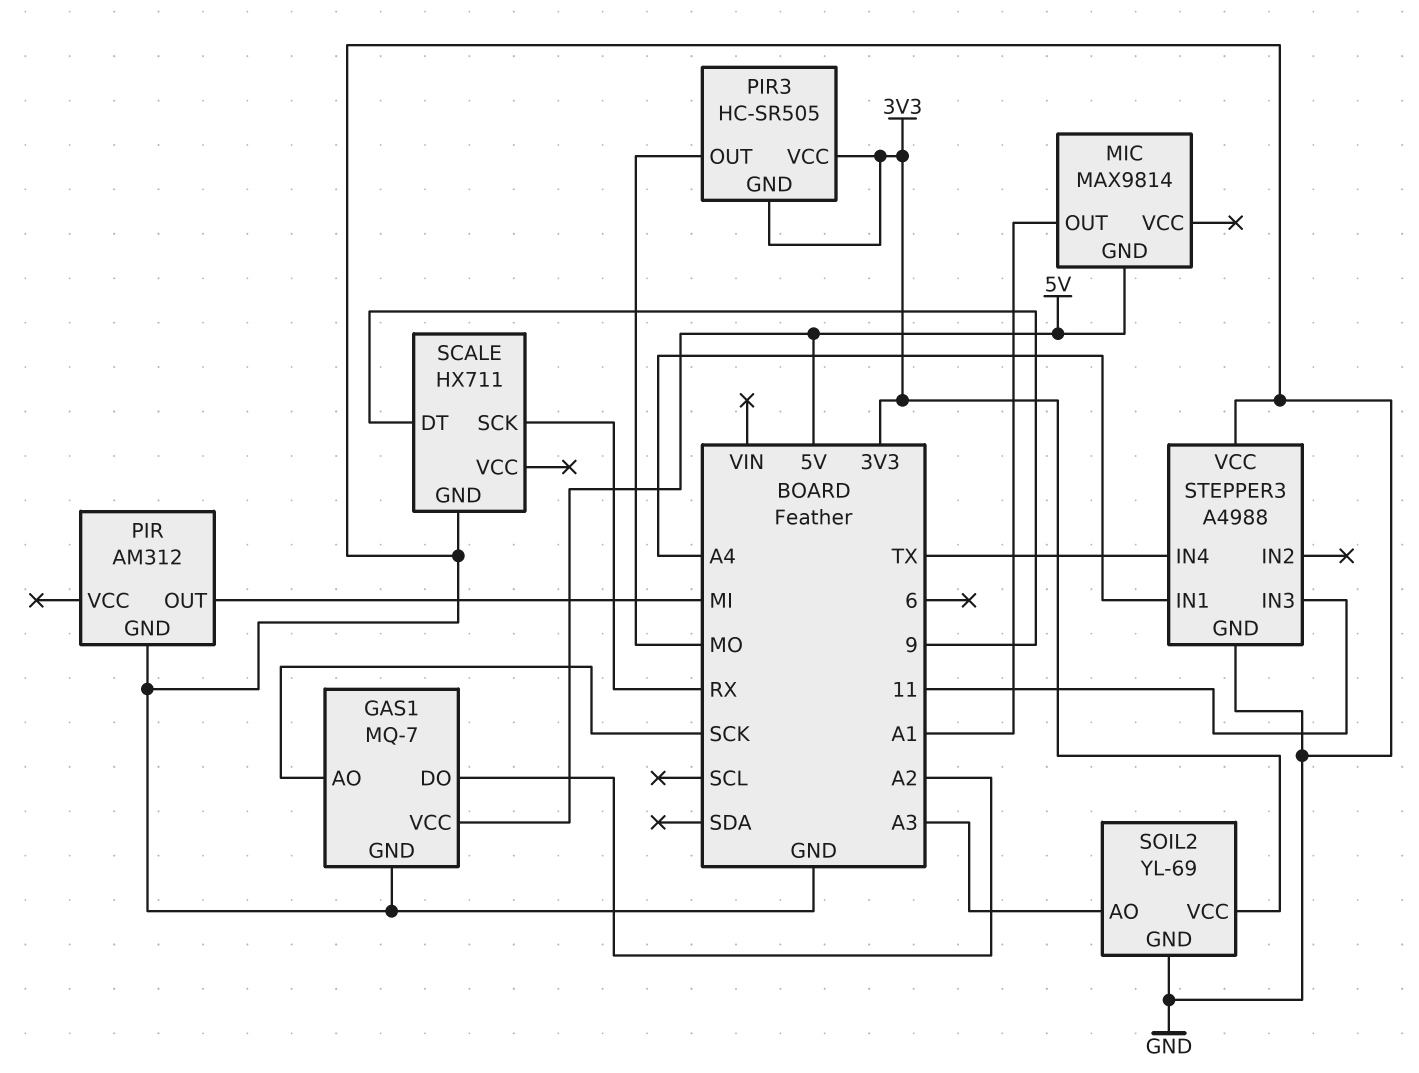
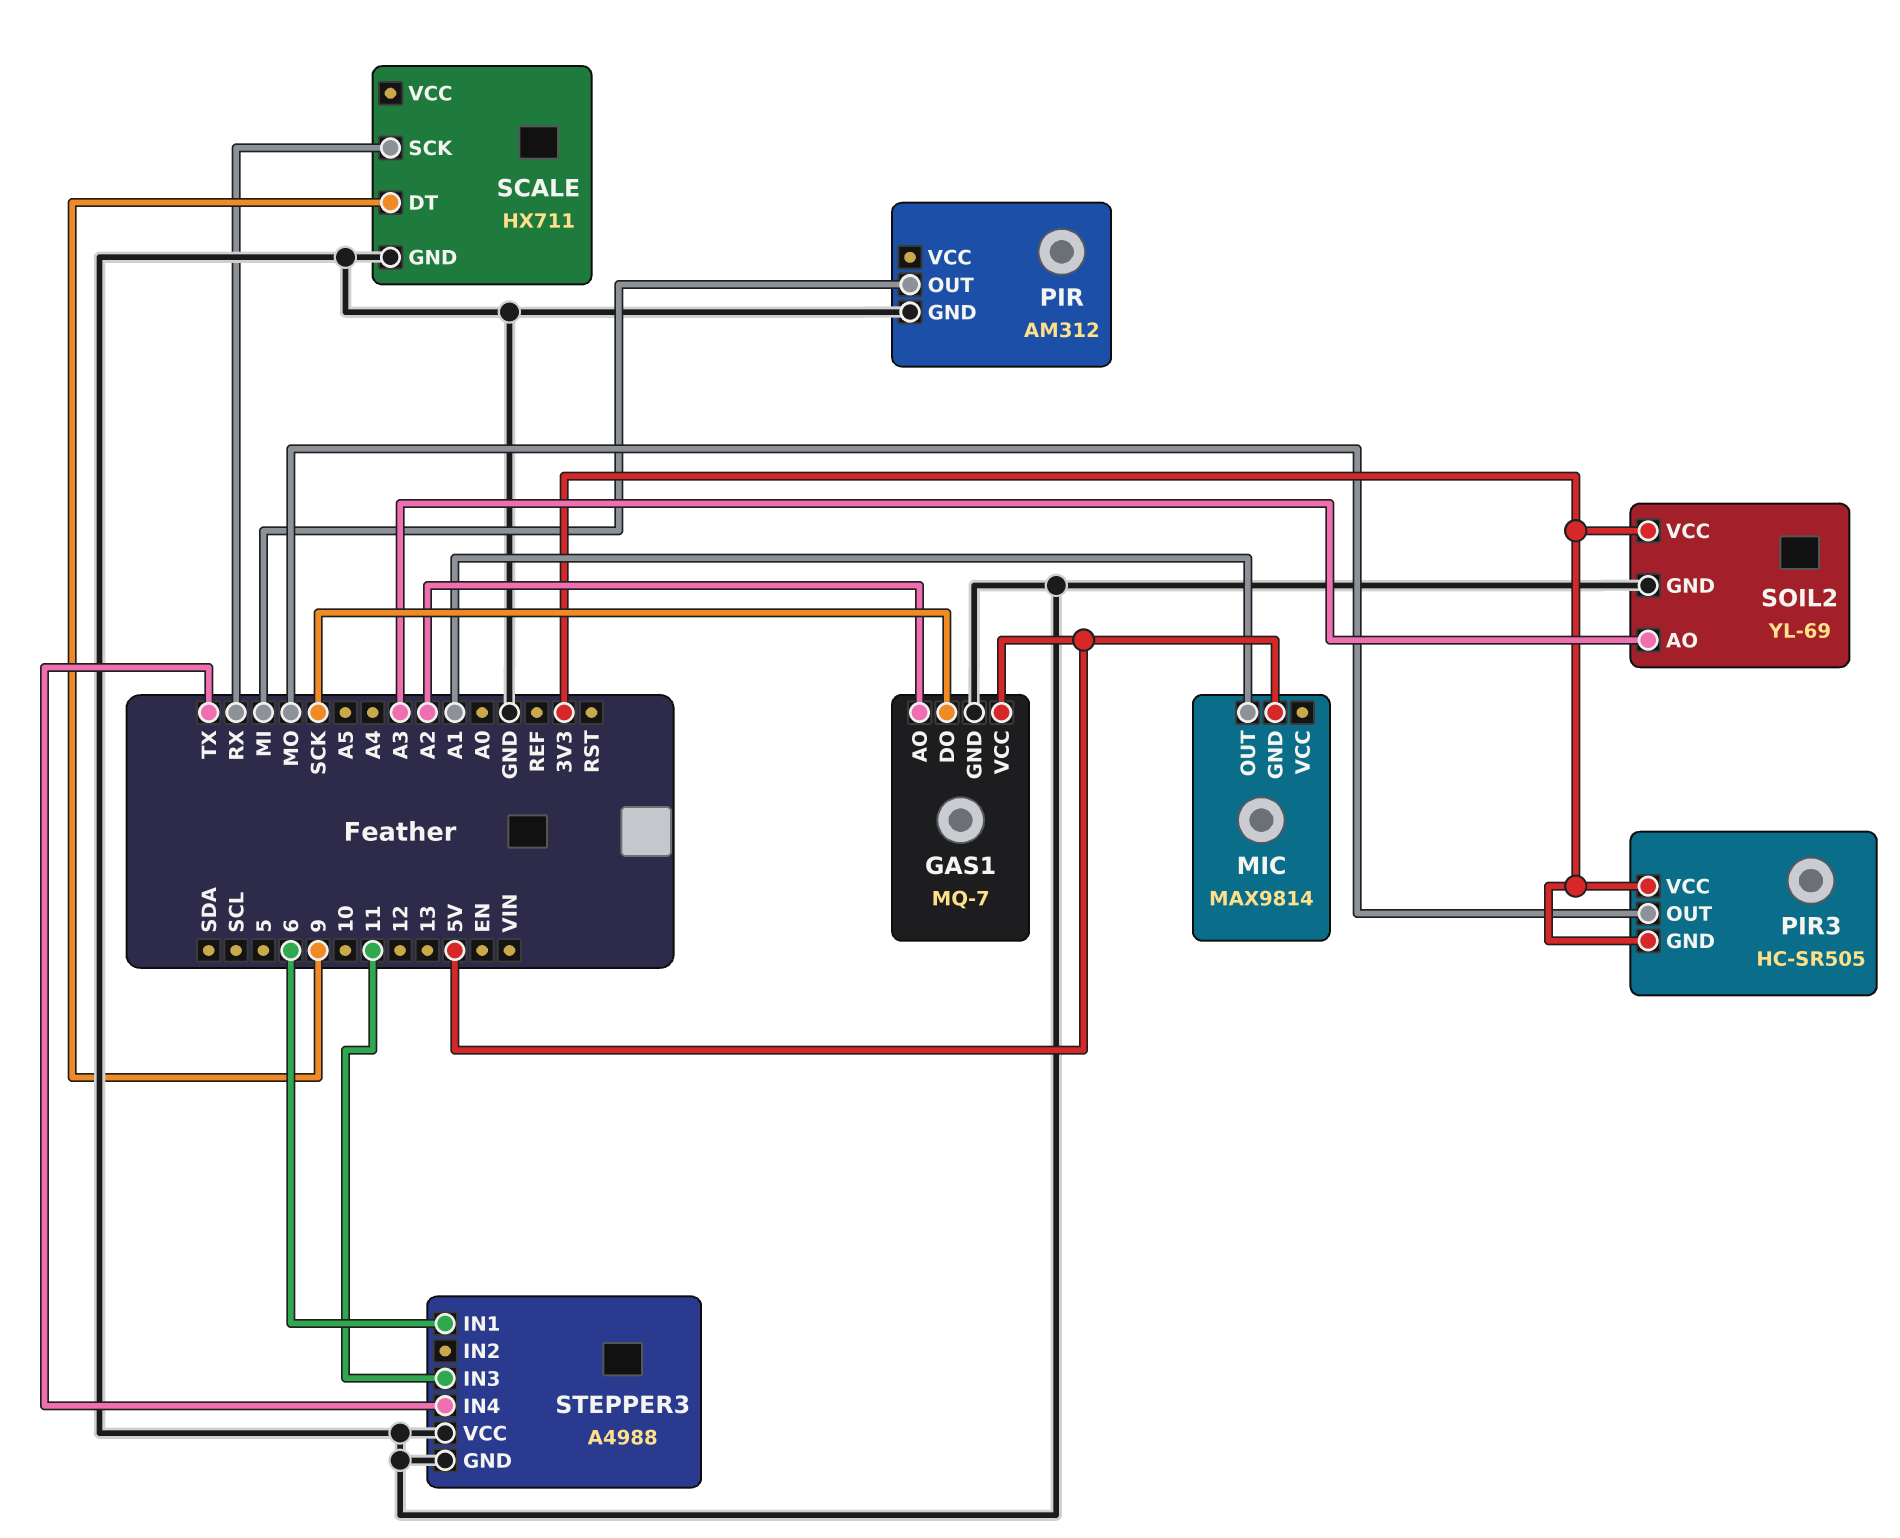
GAS1 pin AO: SCK -> A2
GAS1 pin DO: A2 -> SCK
STEPPER3 pin IN1: A4 -> 6

